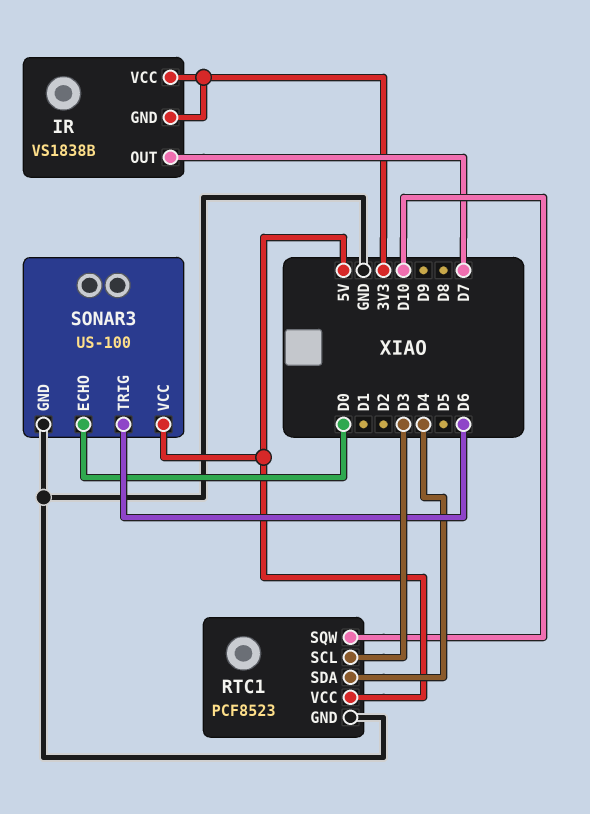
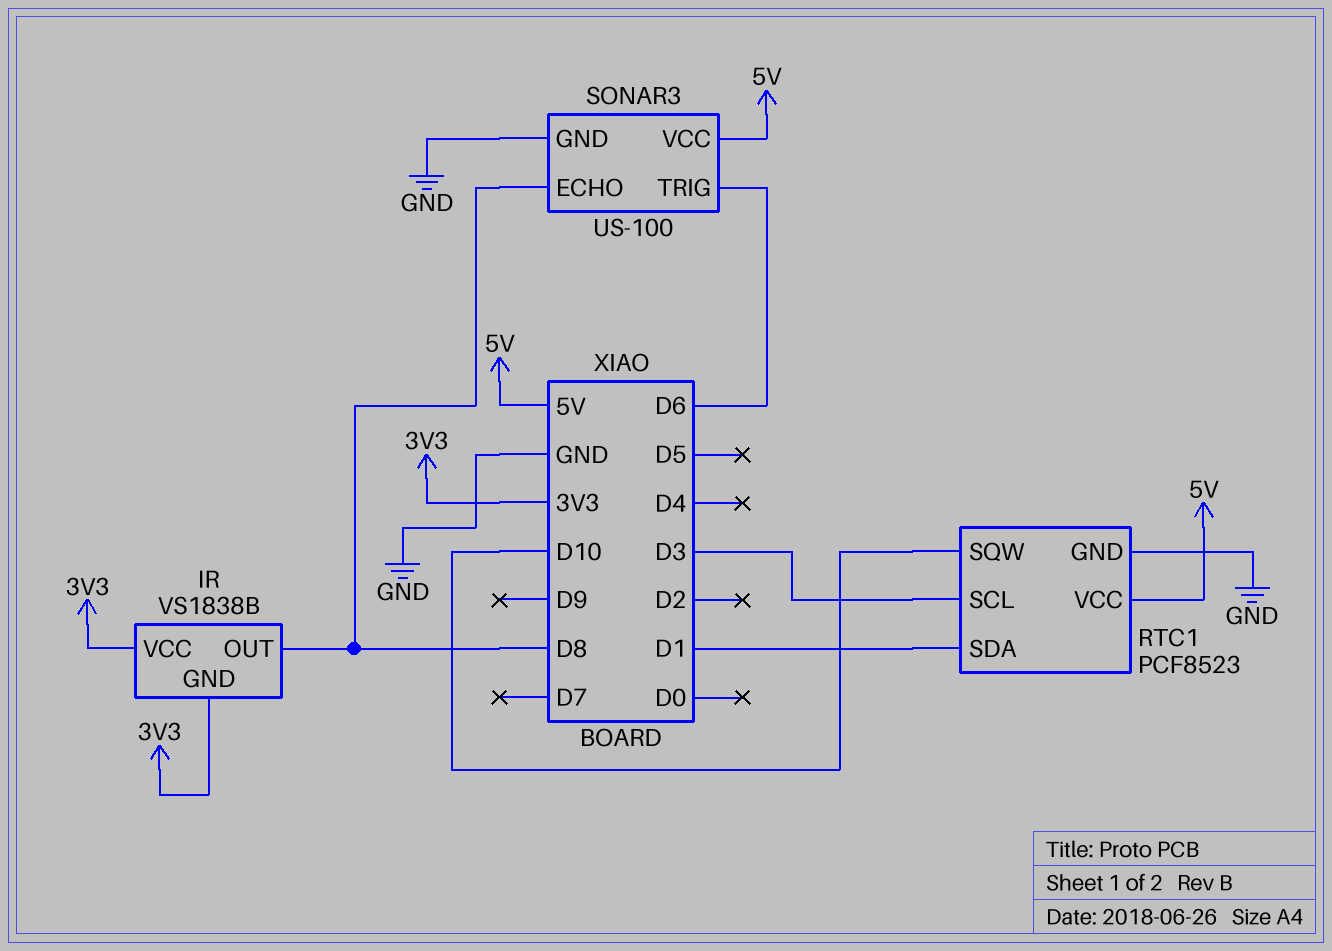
IR pin OUT: D7 -> D8
RTC1 pin SDA: D4 -> D1
SONAR3 pin ECHO: D0 -> D8

